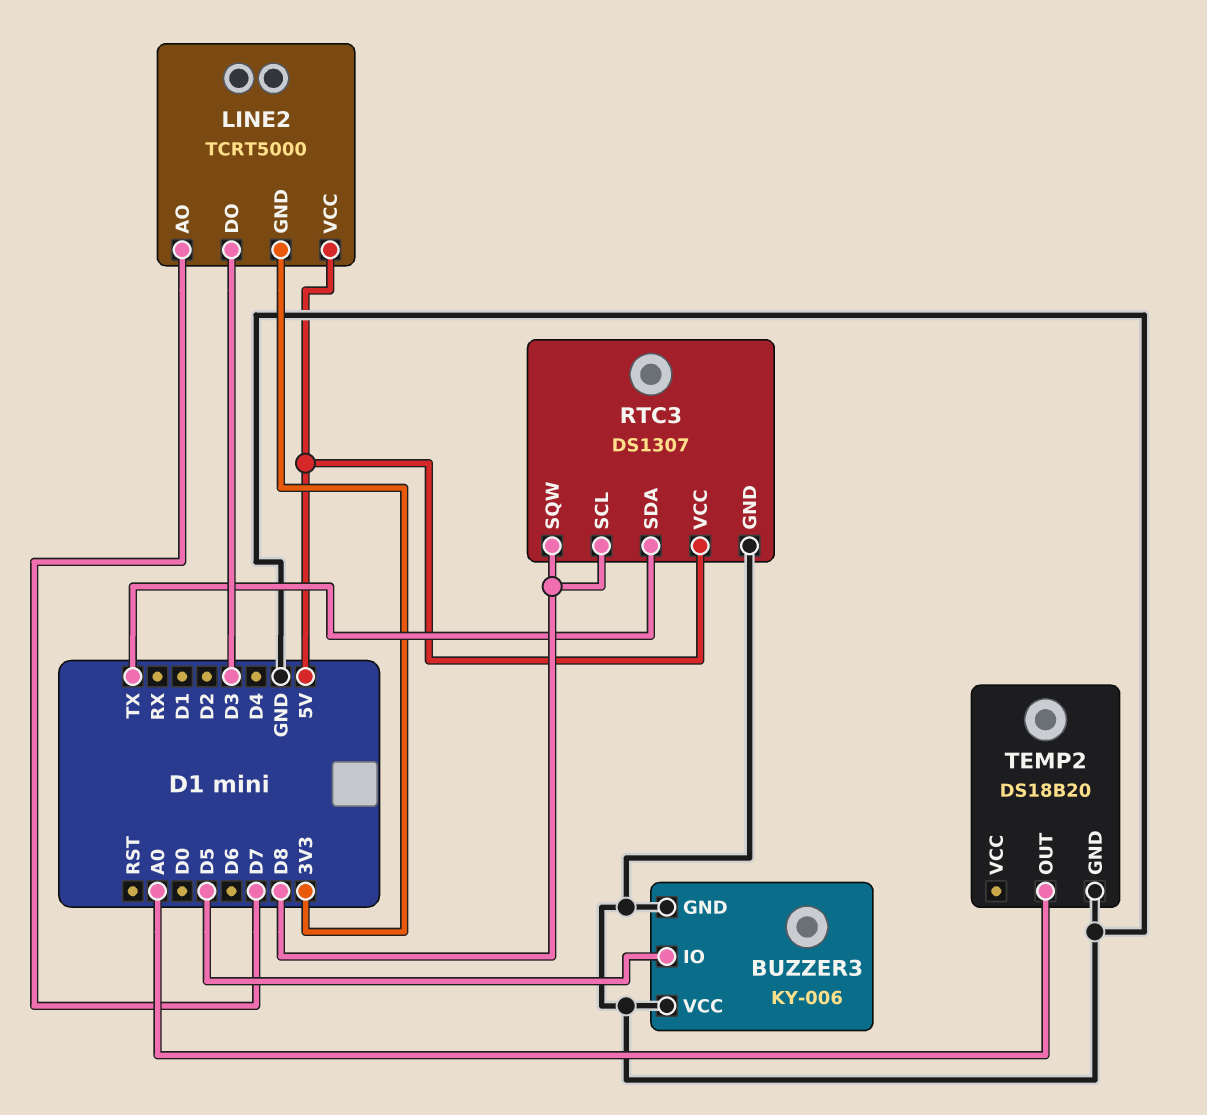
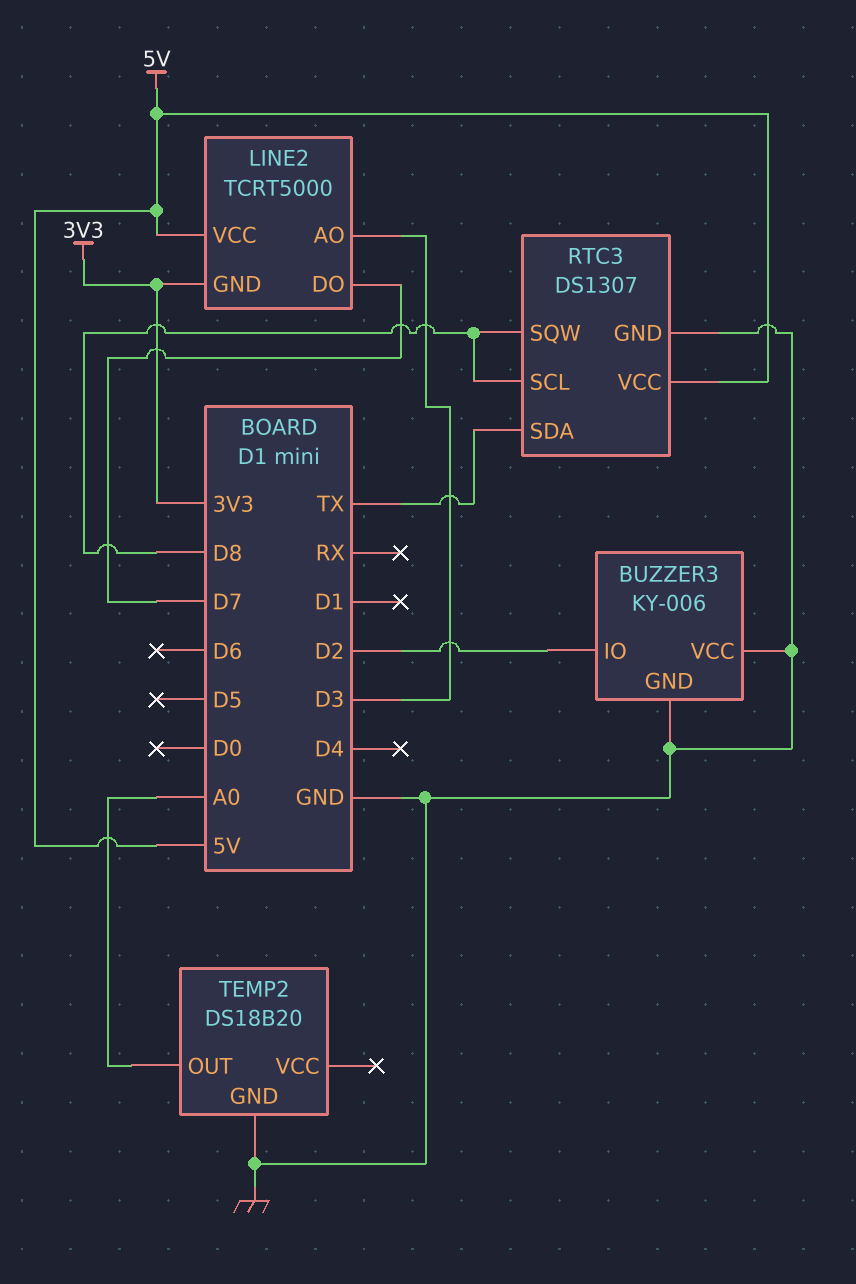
BUZZER3 pin IO: D5 -> D2
LINE2 pin AO: D7 -> D3
LINE2 pin DO: D3 -> D7

